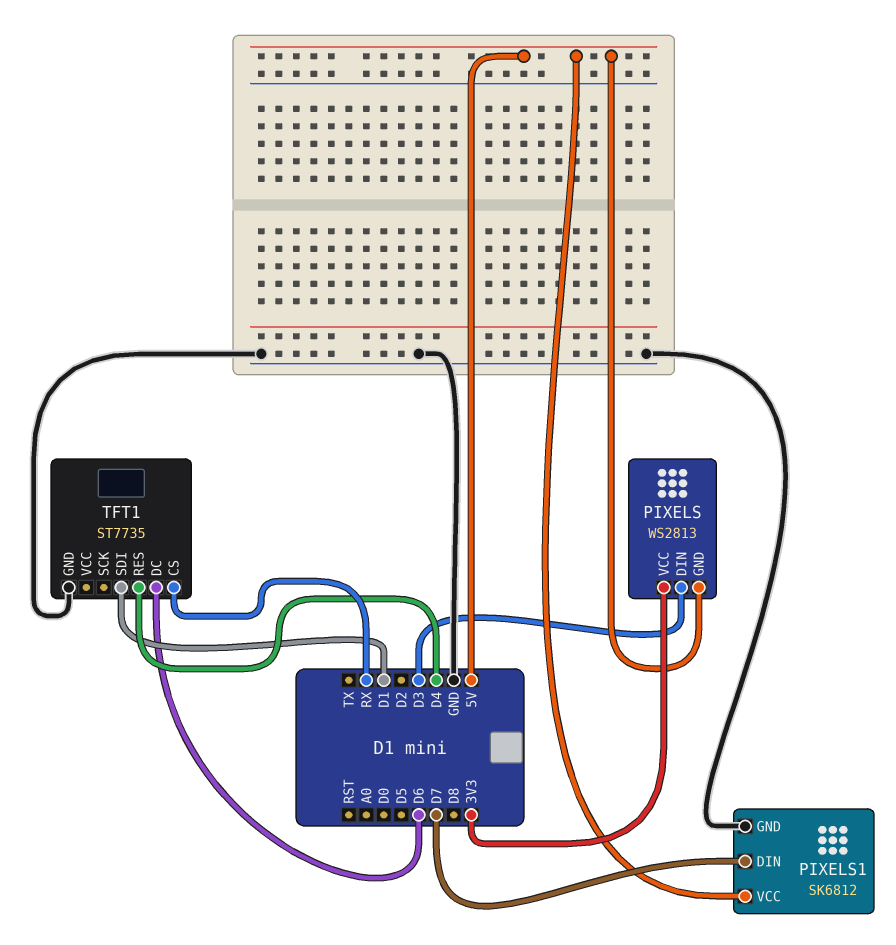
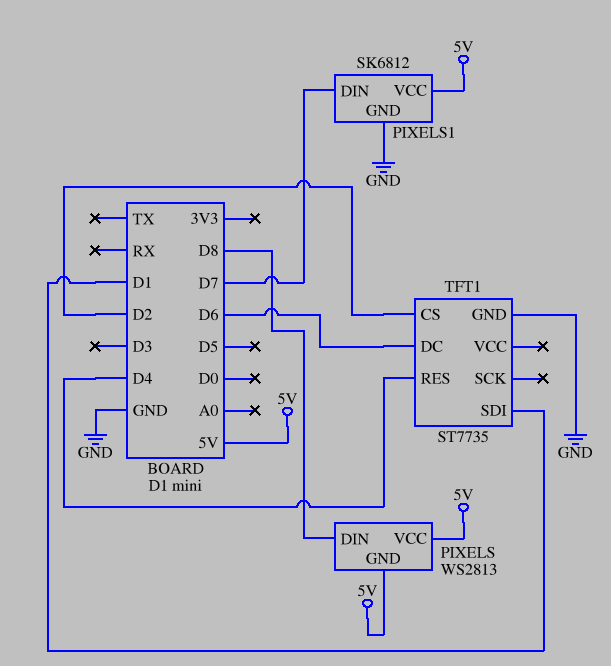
PIXELS pin DIN: D3 -> D8
PIXELS pin VCC: 3V3 -> 5V
TFT1 pin CS: RX -> D2

